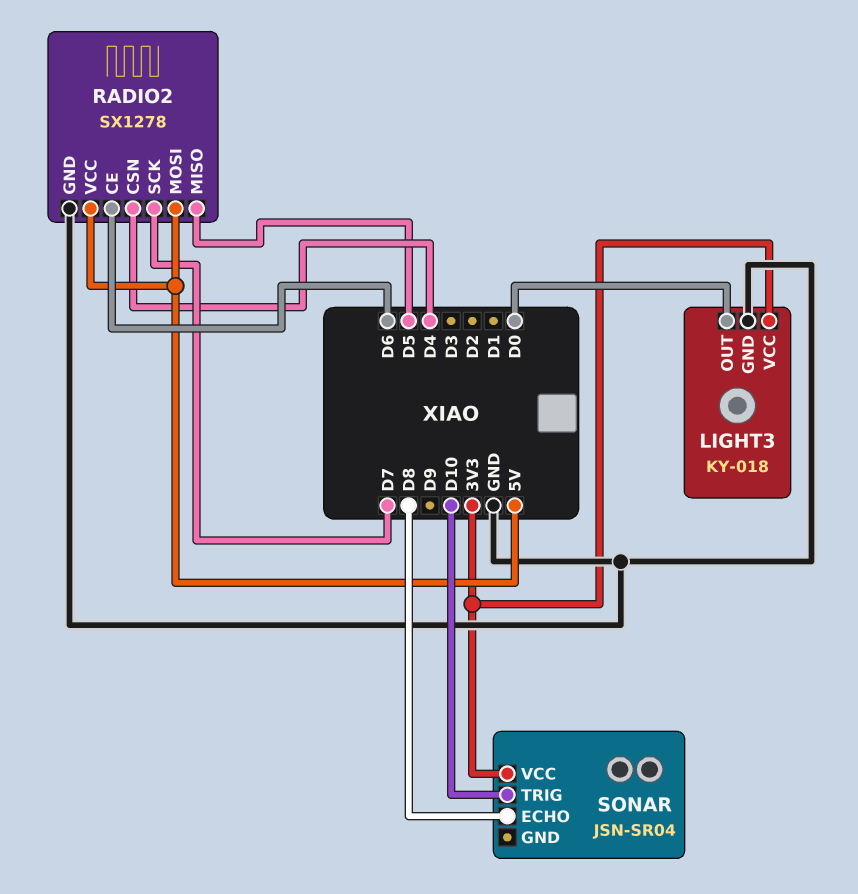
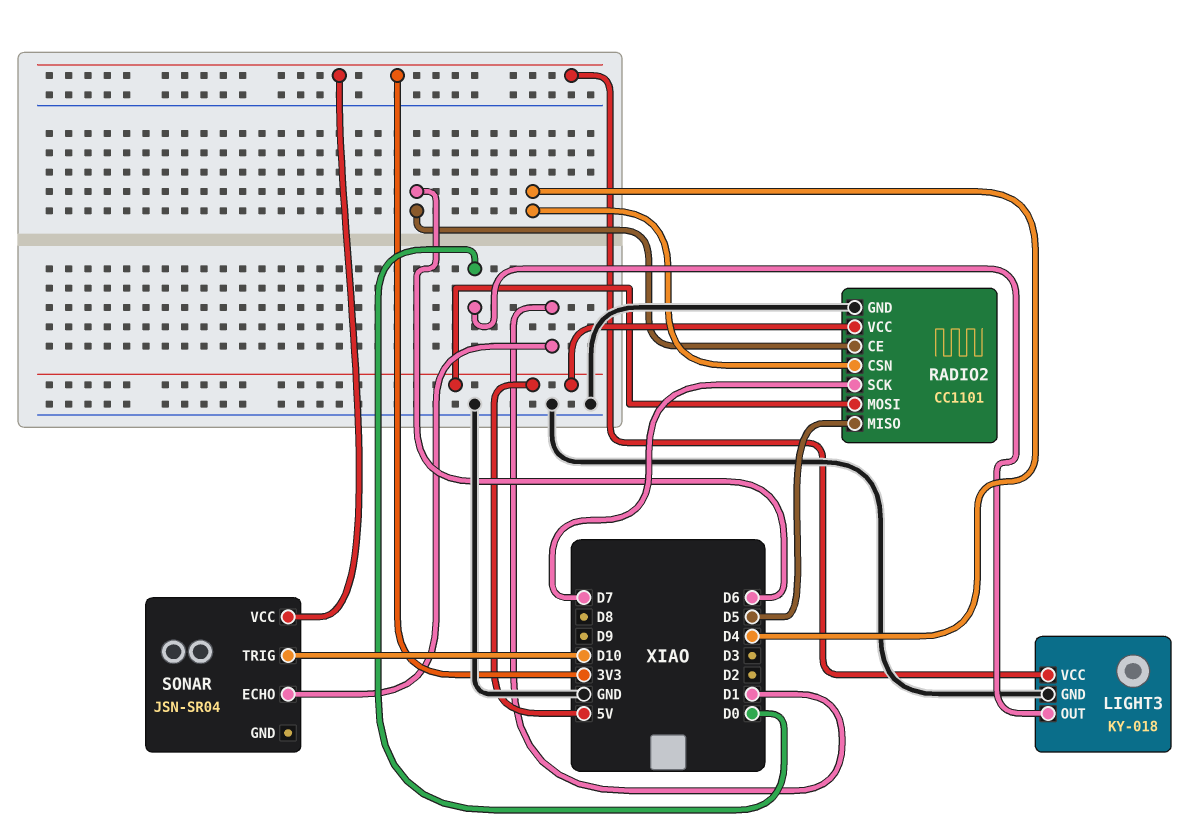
RADIO2: SX1278 -> CC1101
SONAR pin ECHO: D8 -> D1

